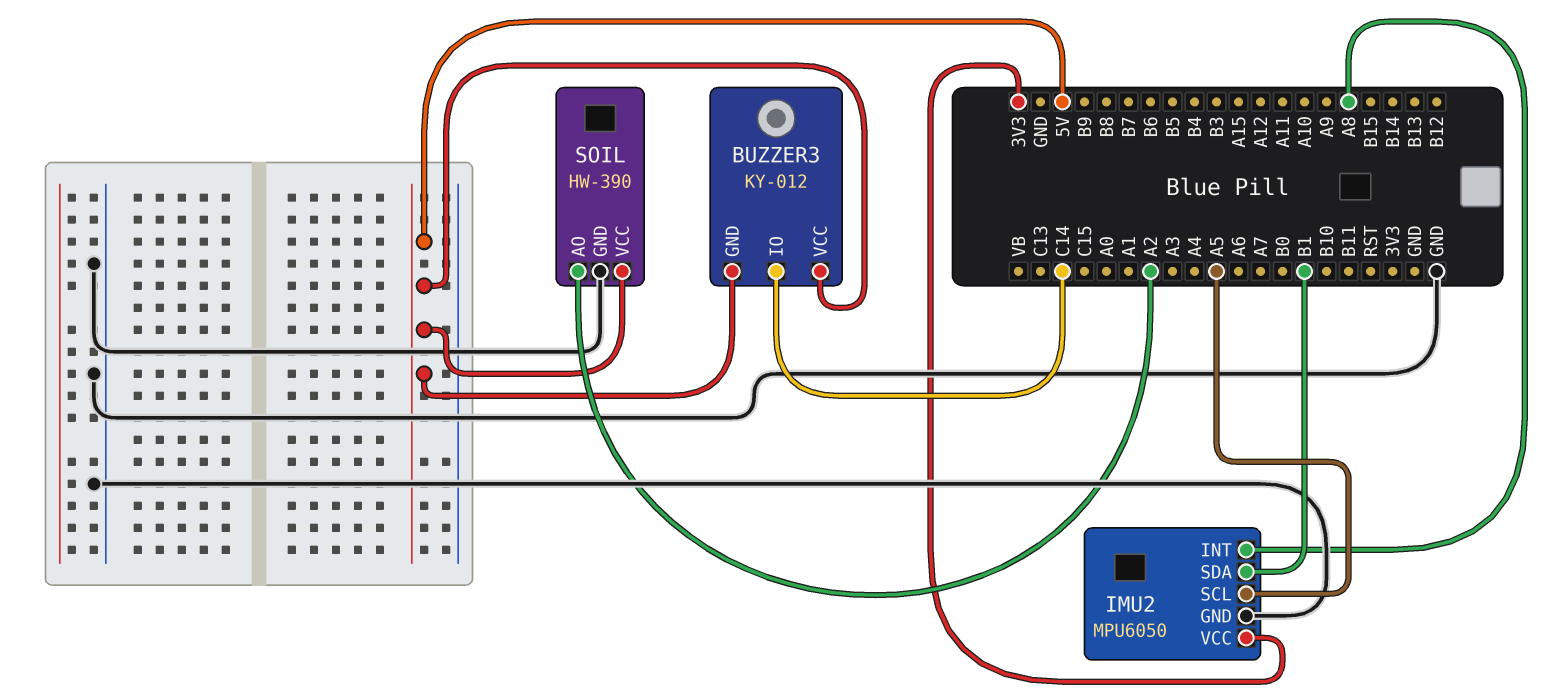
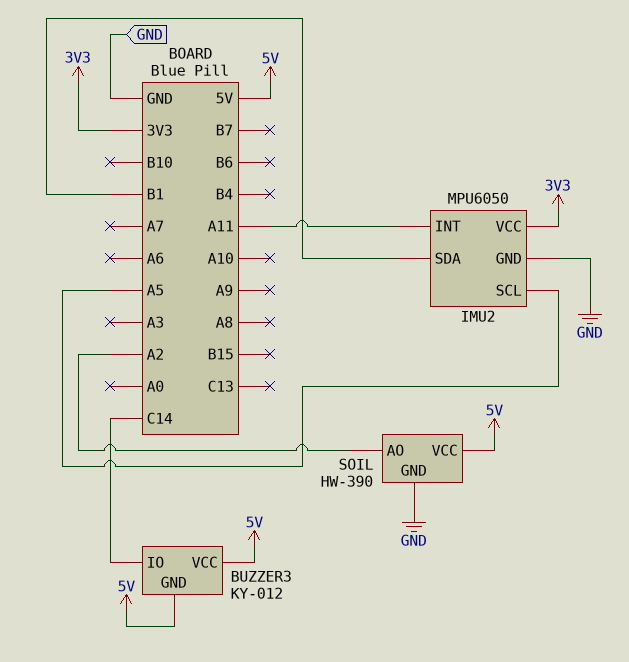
IMU2 pin INT: A8 -> A11

